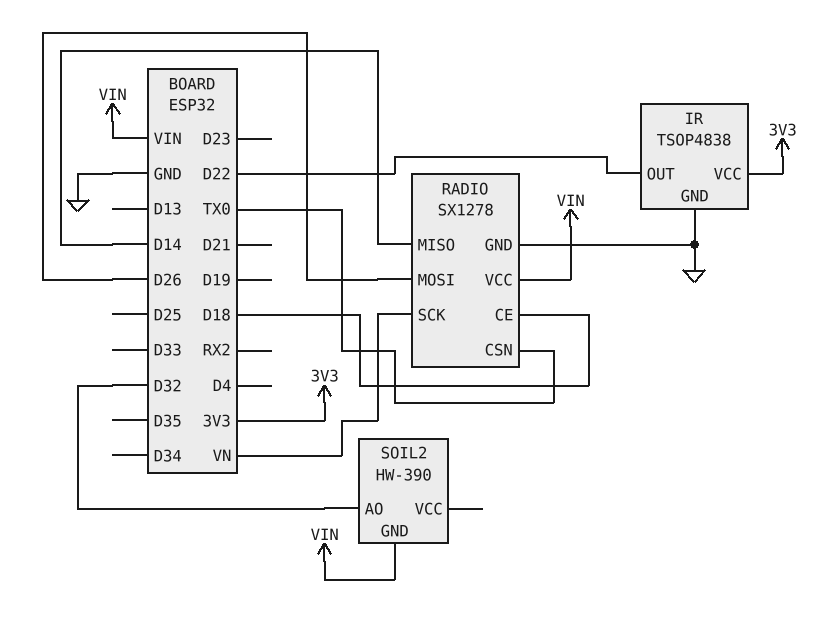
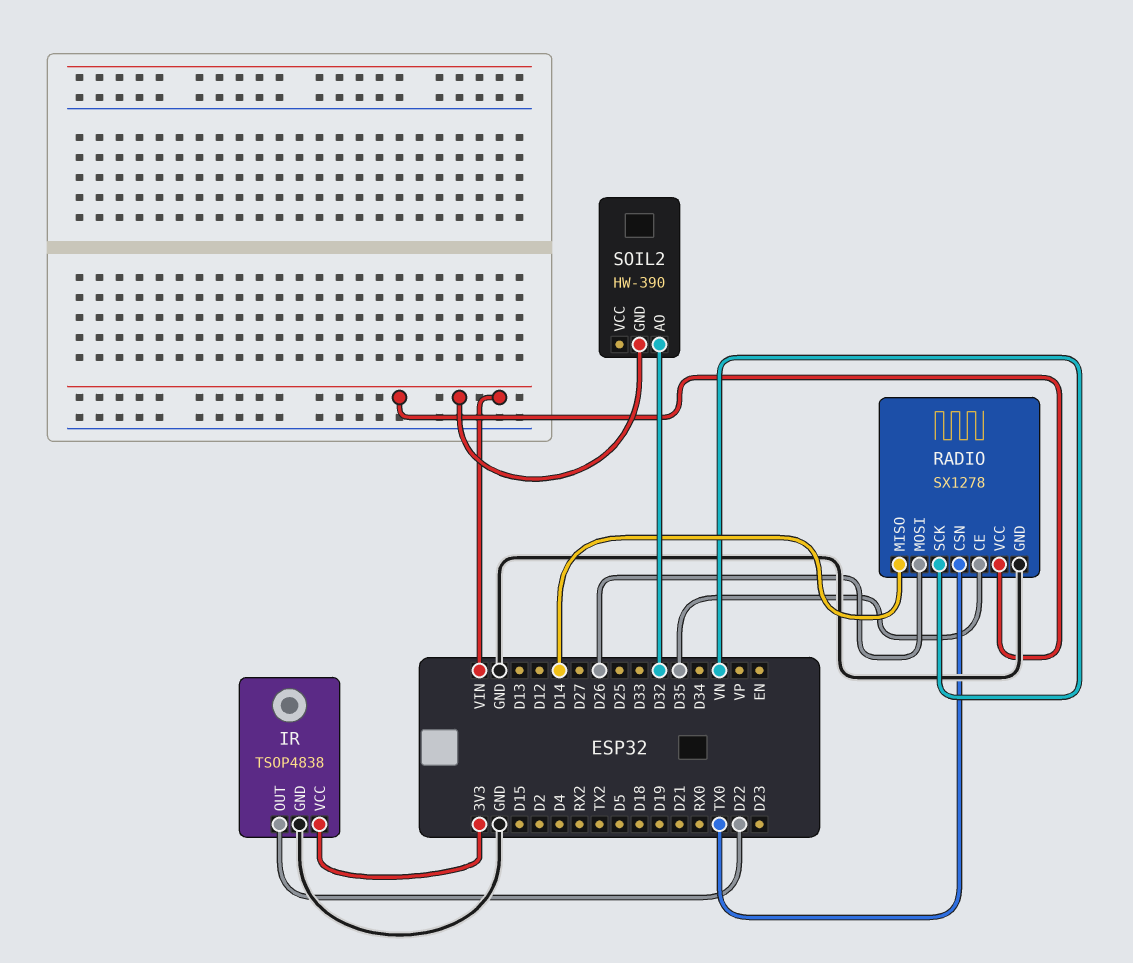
RADIO pin CE: D18 -> D35

